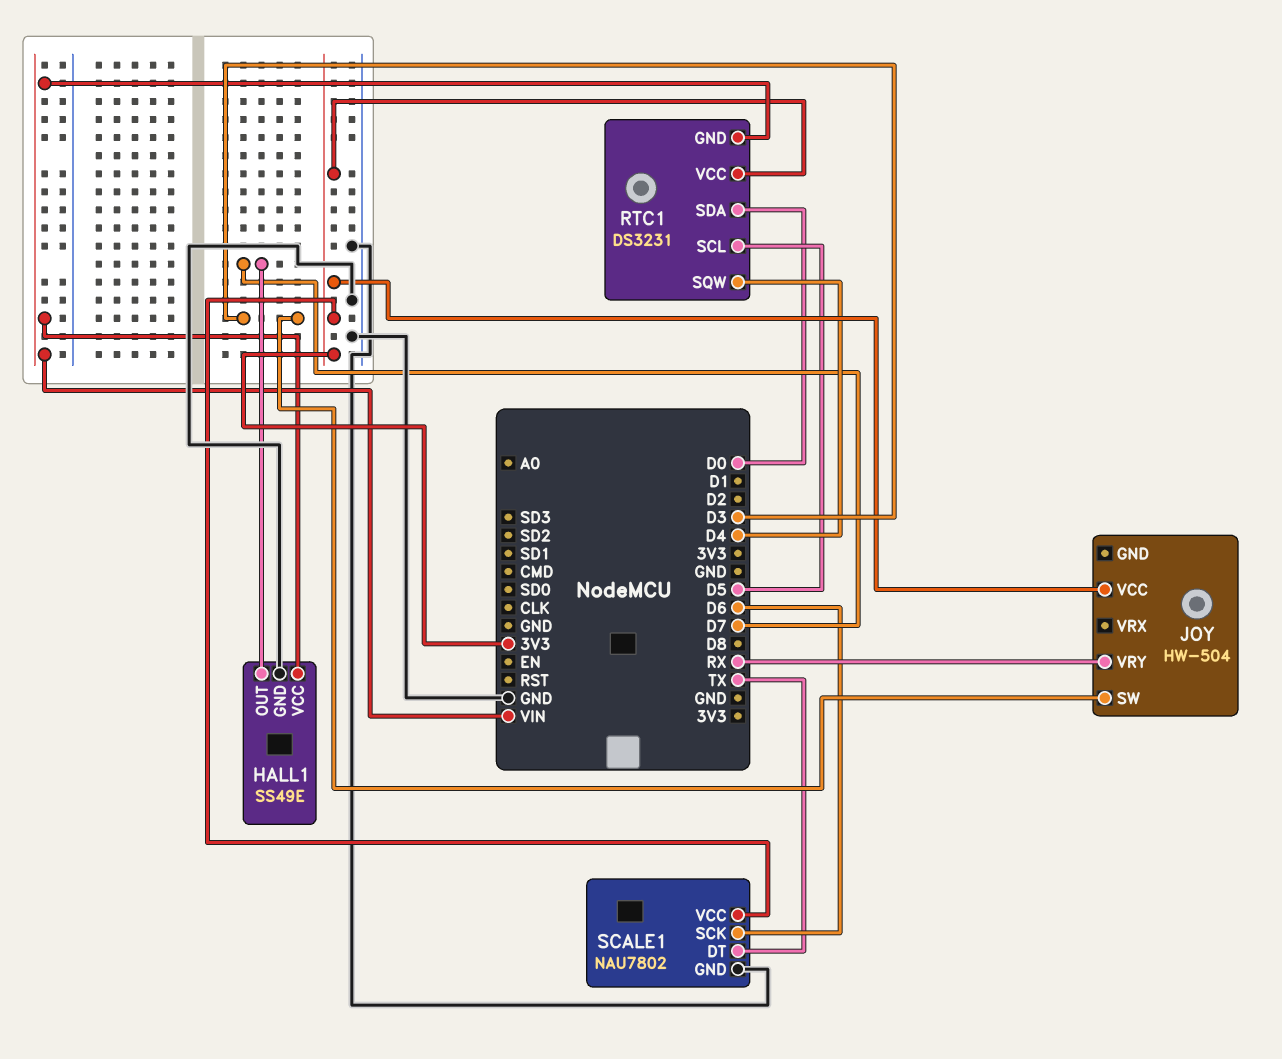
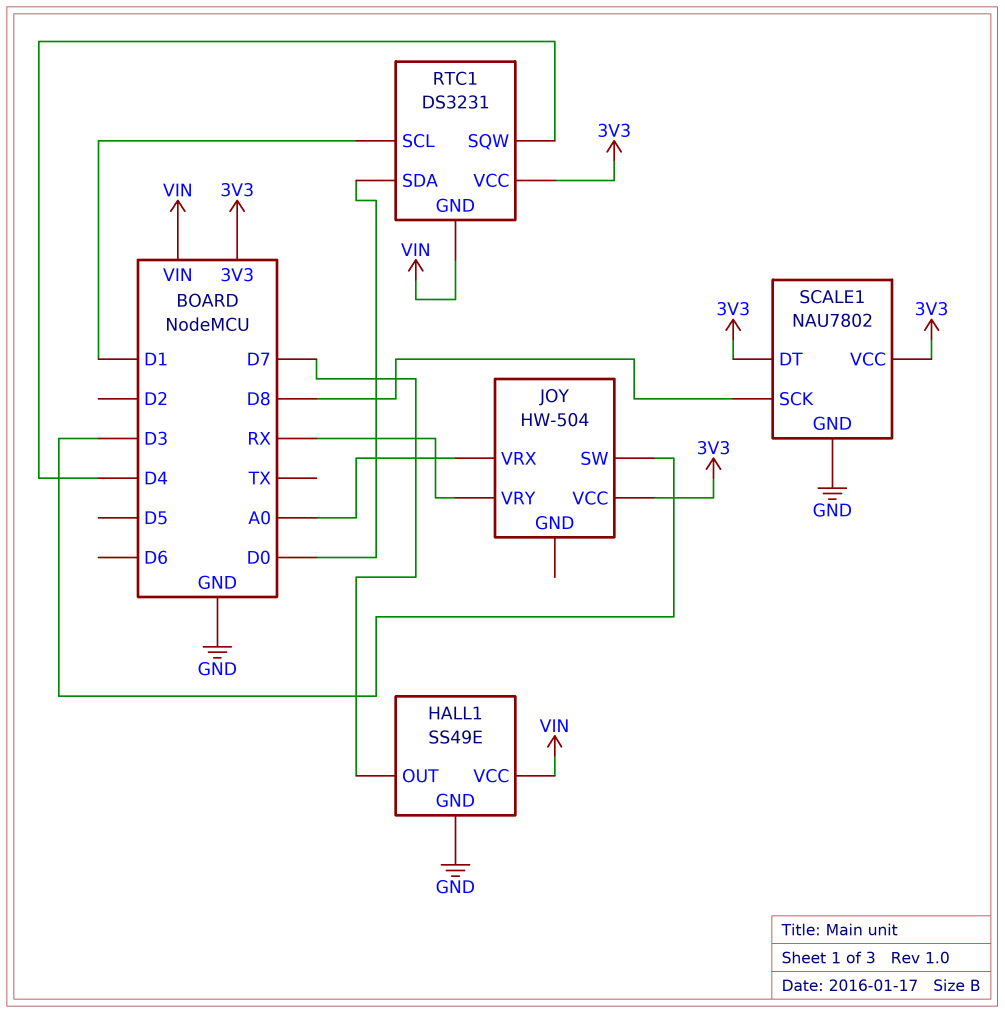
JOY pin VRX: none -> A0
RTC1 pin SCL: D5 -> D1
SCALE1 pin DT: TX -> 3V3
SCALE1 pin SCK: D6 -> D8

